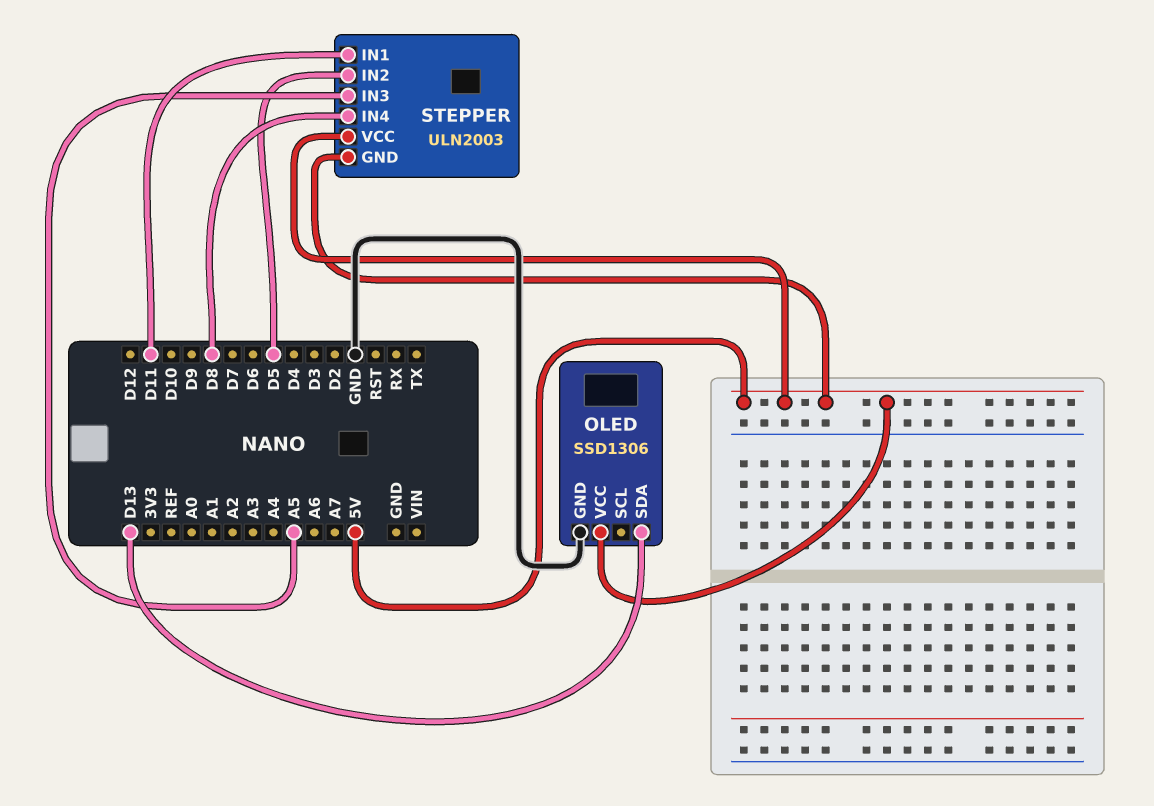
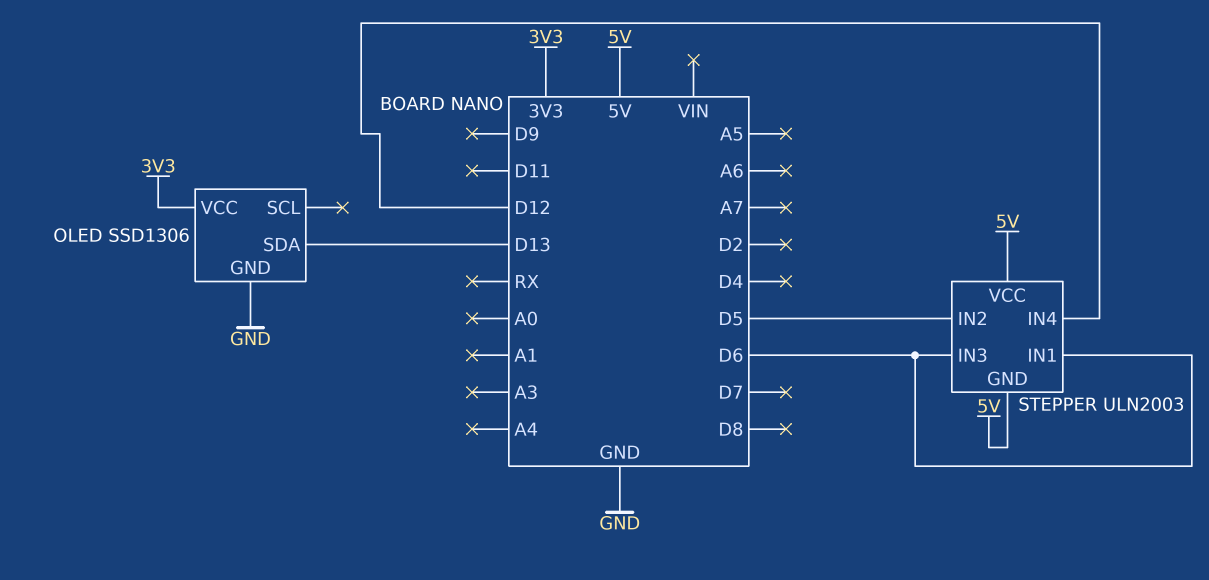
OLED pin VCC: 5V -> 3V3
STEPPER pin IN1: D11 -> D6
STEPPER pin IN3: A5 -> D6
STEPPER pin IN4: D8 -> D12

